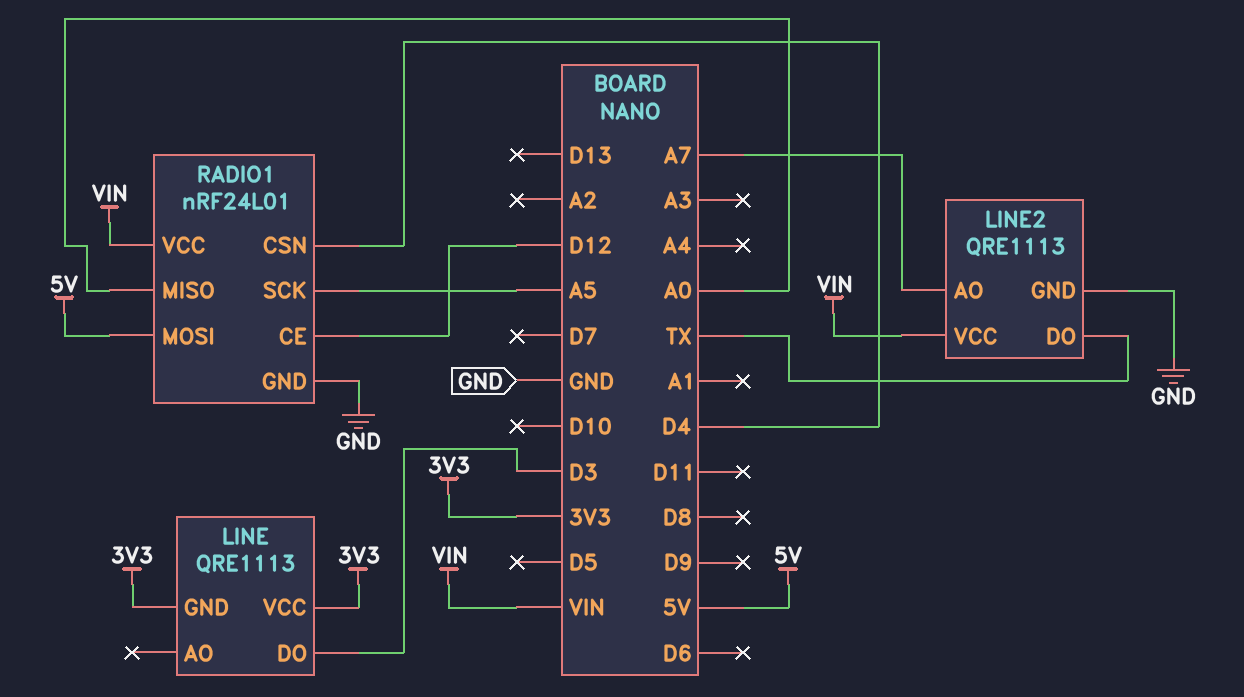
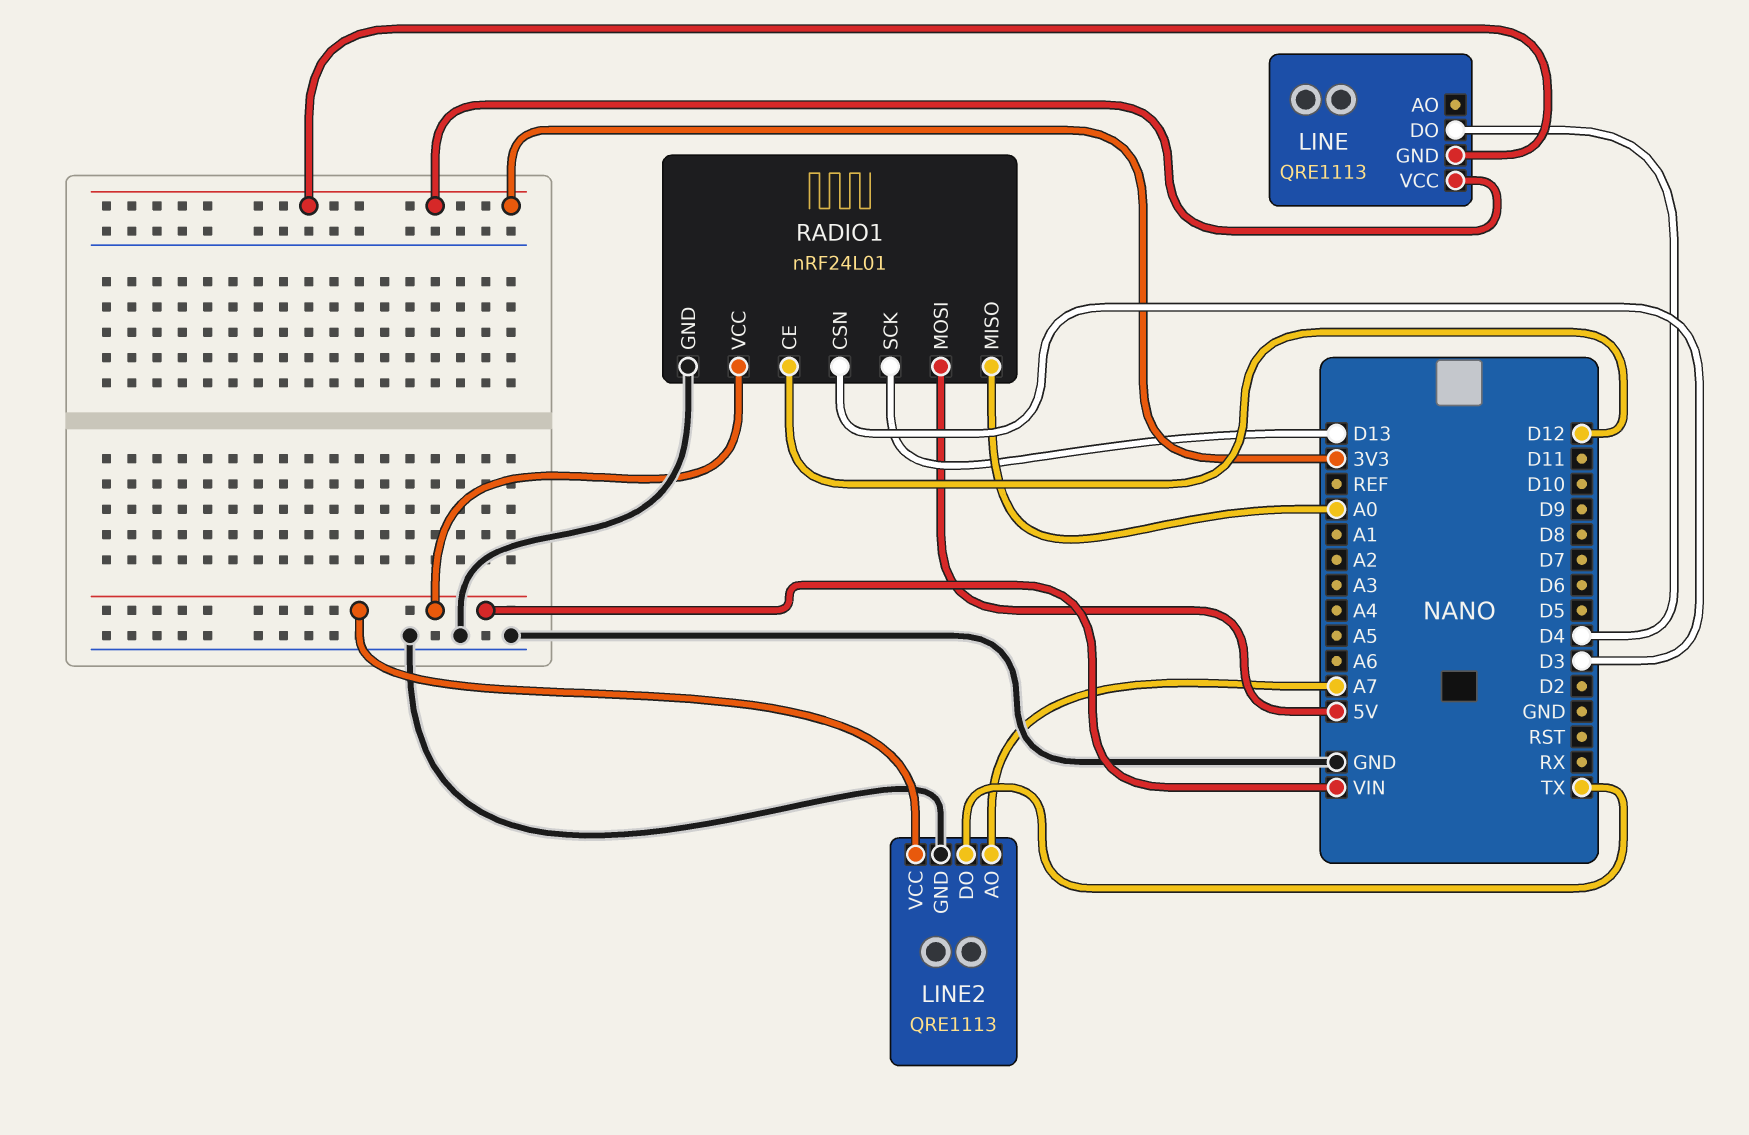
LINE pin DO: D3 -> D4
RADIO1 pin CSN: D4 -> D3
RADIO1 pin SCK: A5 -> D13

